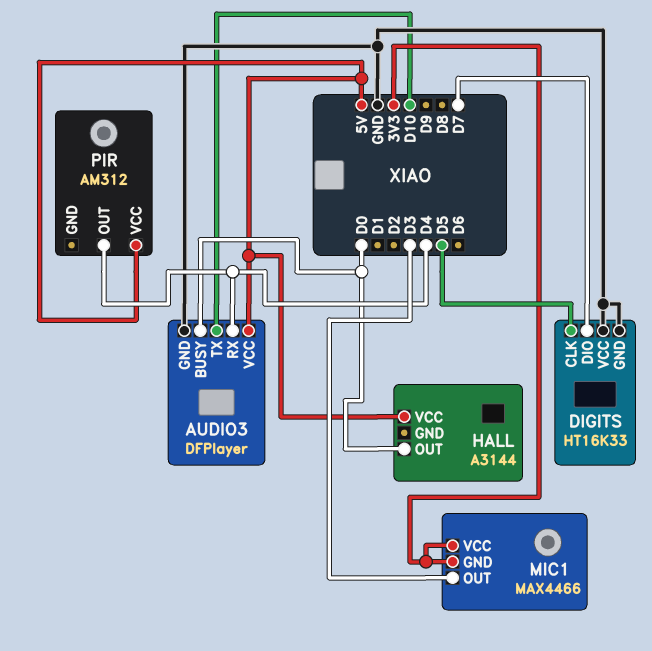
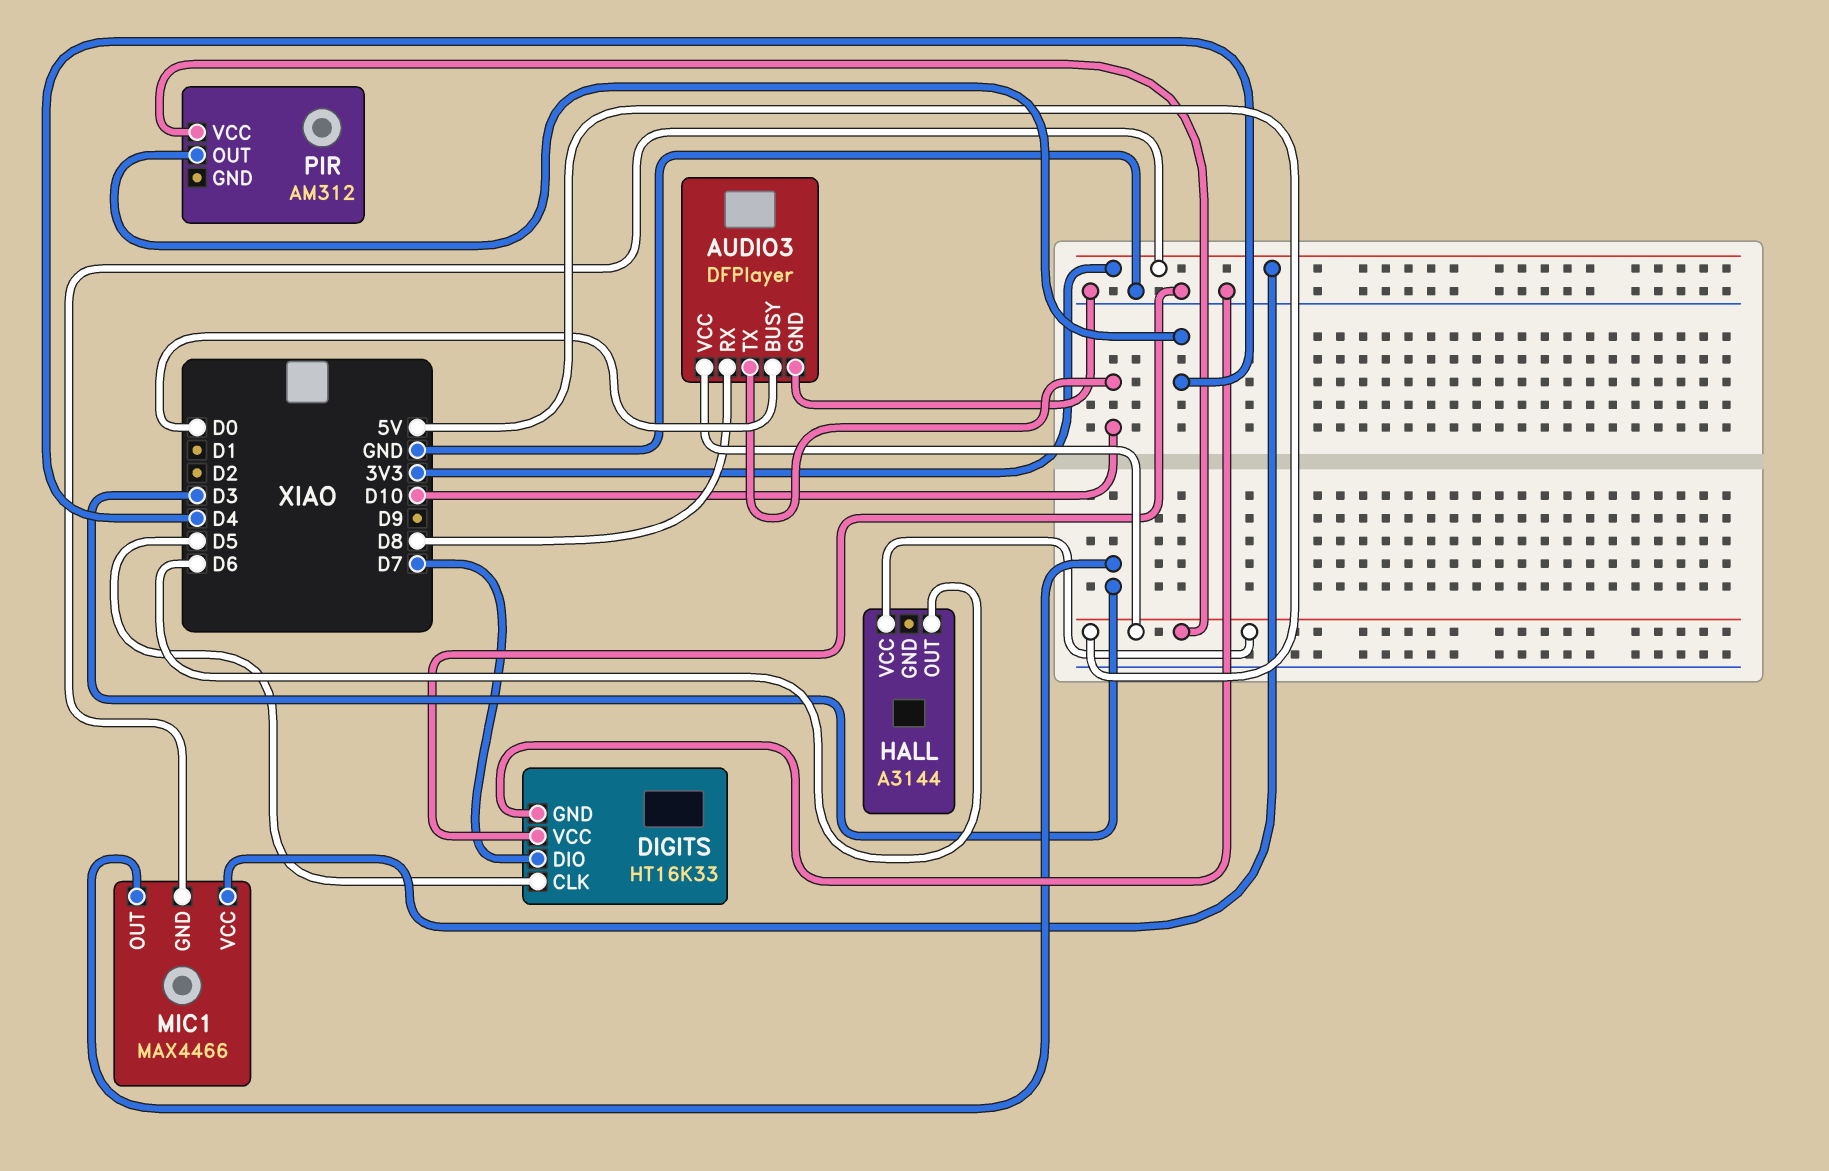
AUDIO3 pin RX: D4 -> D8
HALL pin OUT: D0 -> D6

